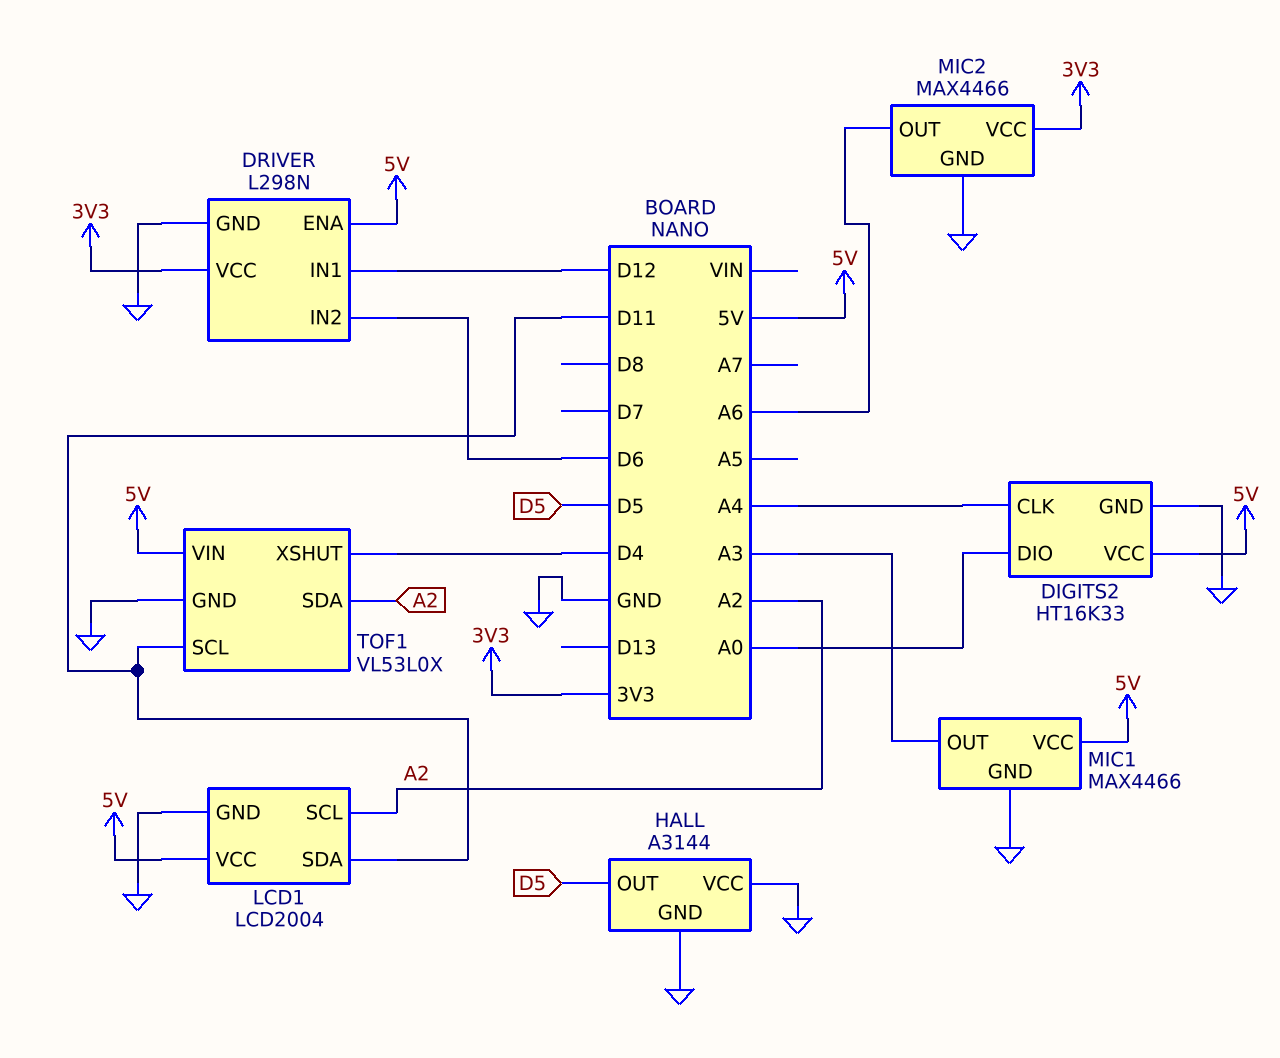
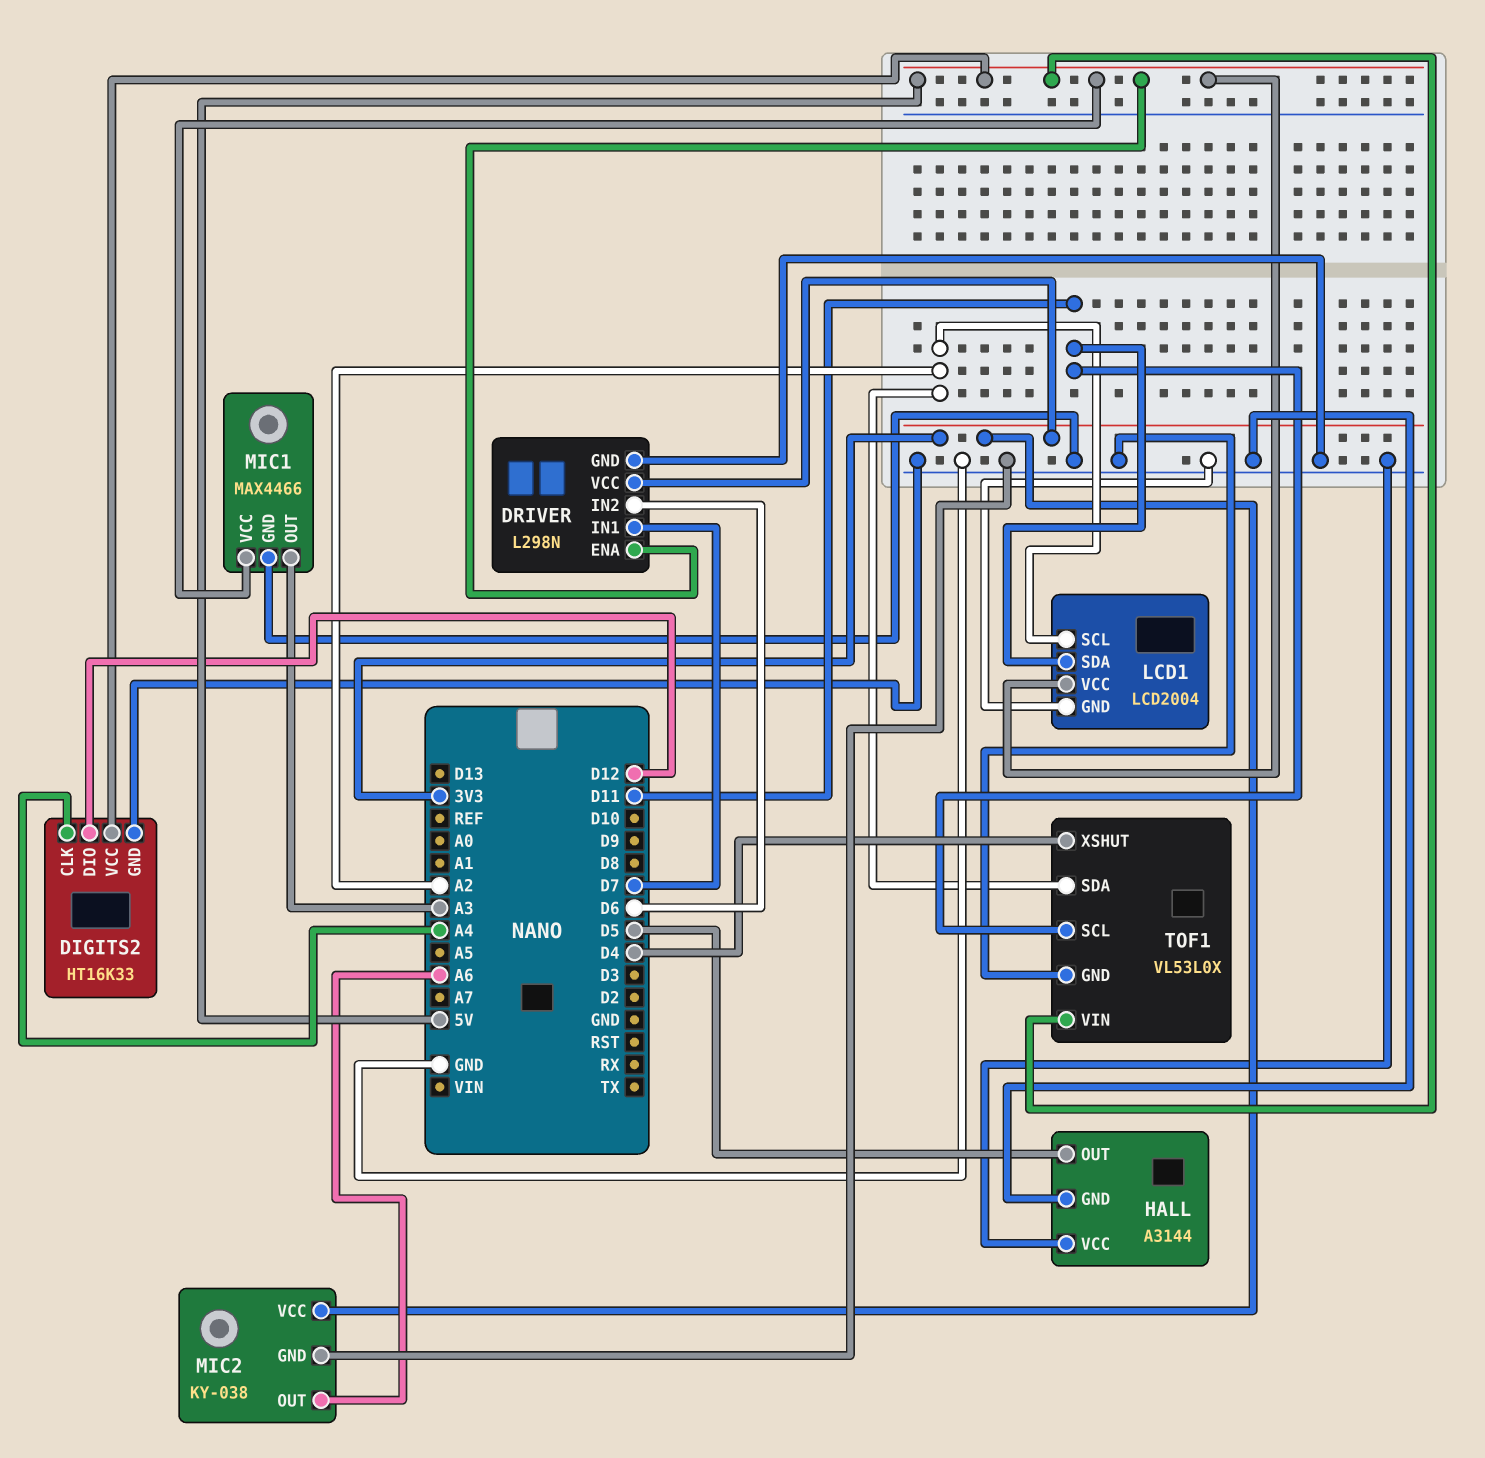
DIGITS2 pin DIO: A0 -> D12
DRIVER pin IN1: D12 -> D7
MIC2: MAX4466 -> KY-038

